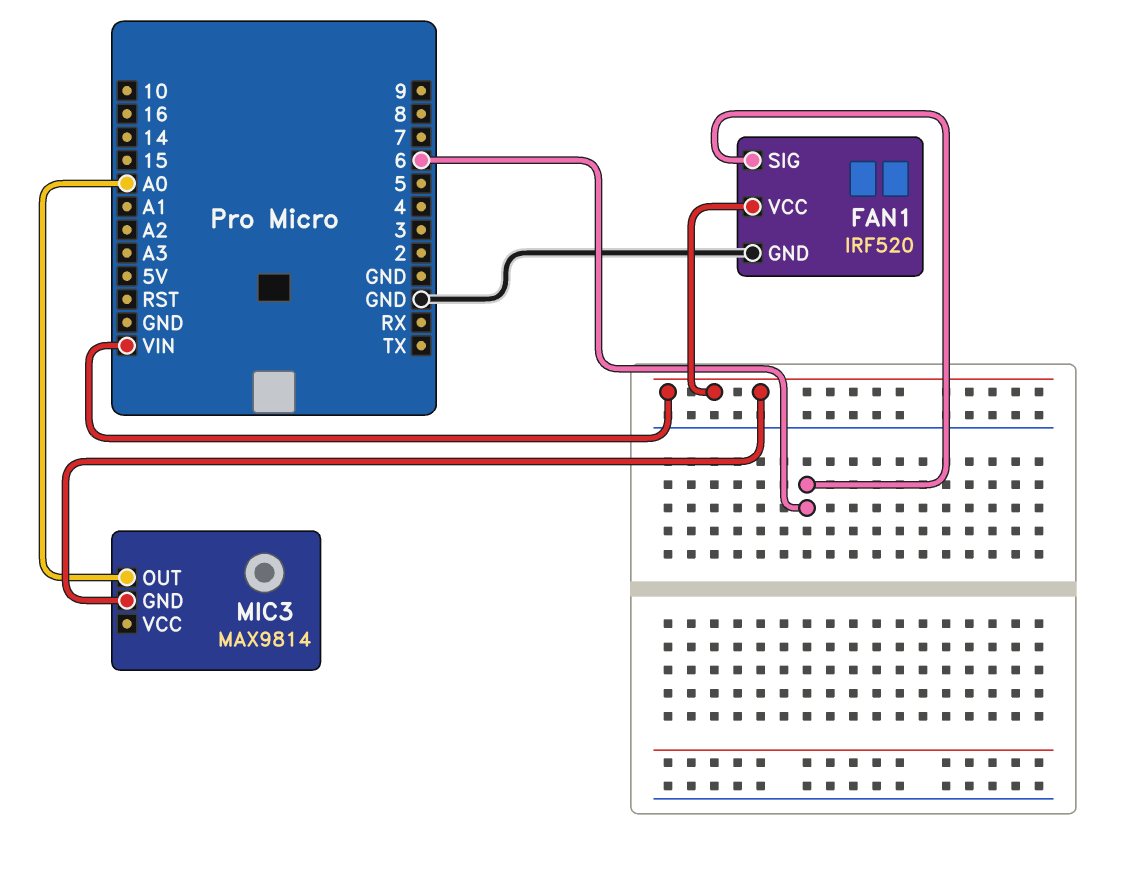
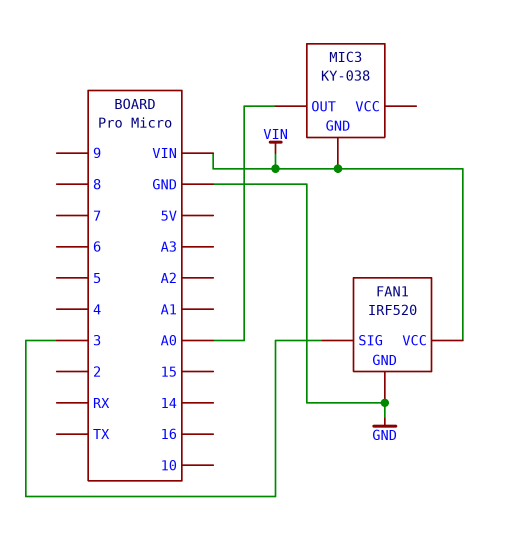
FAN1 pin SIG: 6 -> 3
MIC3: MAX9814 -> KY-038

